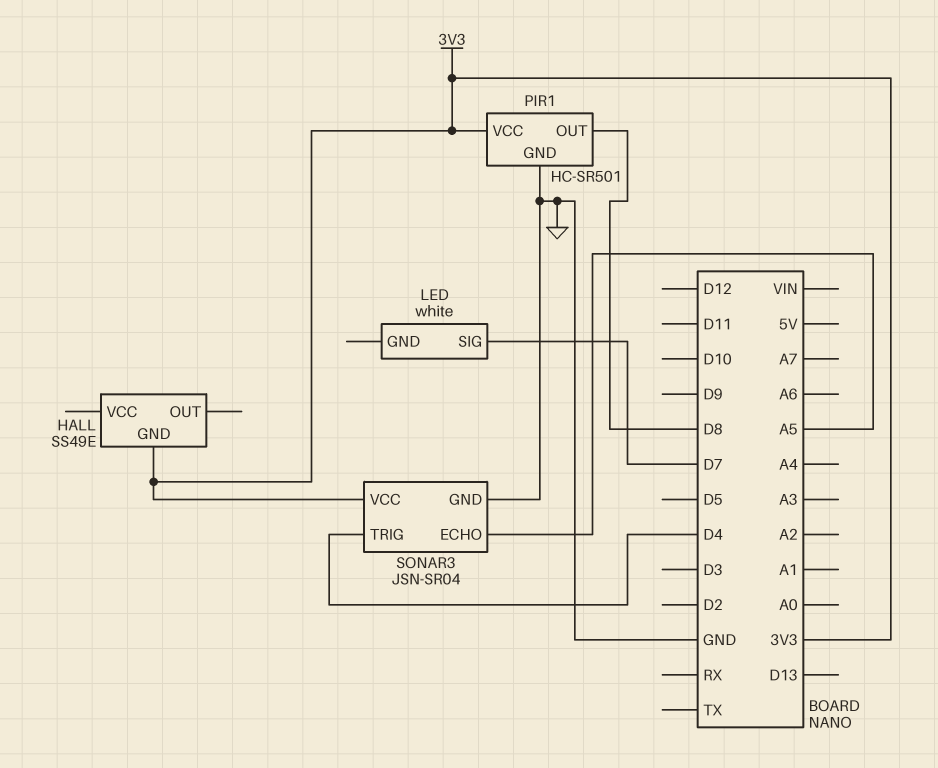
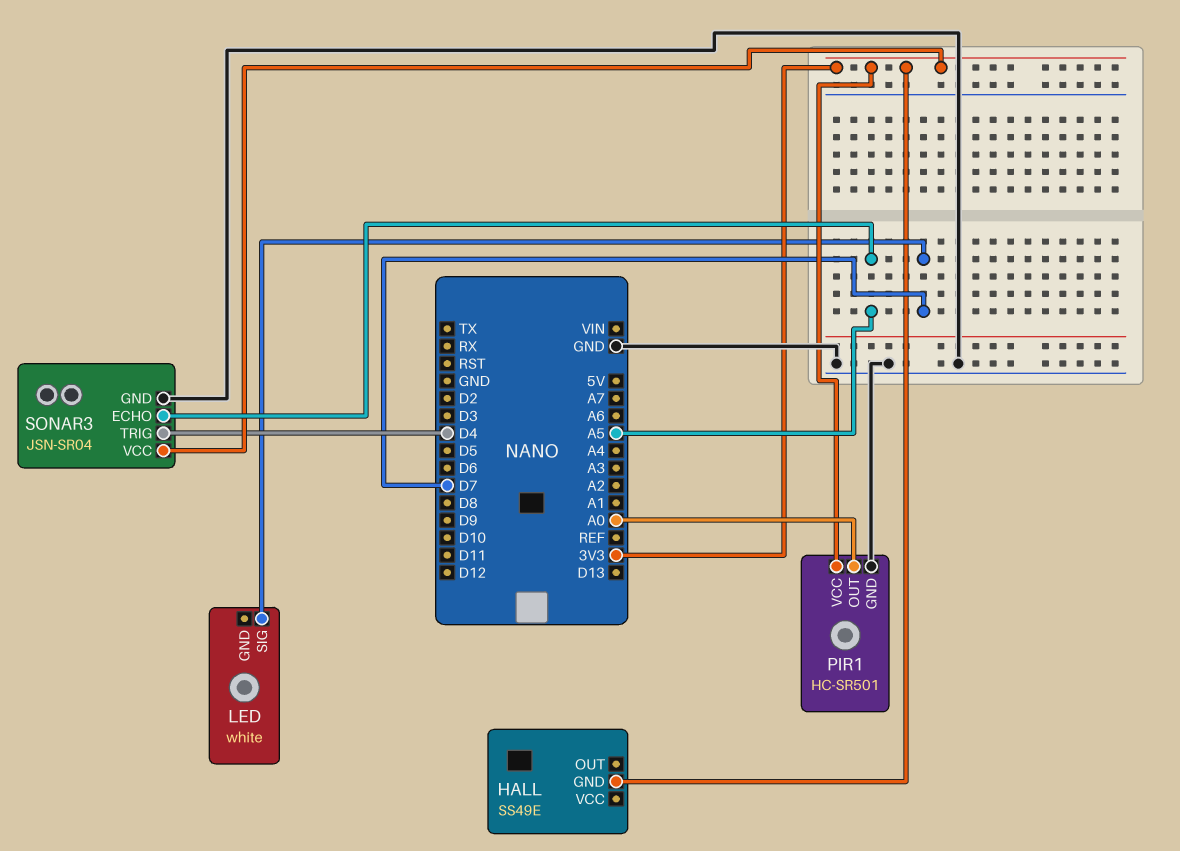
PIR1 pin OUT: D8 -> A0

